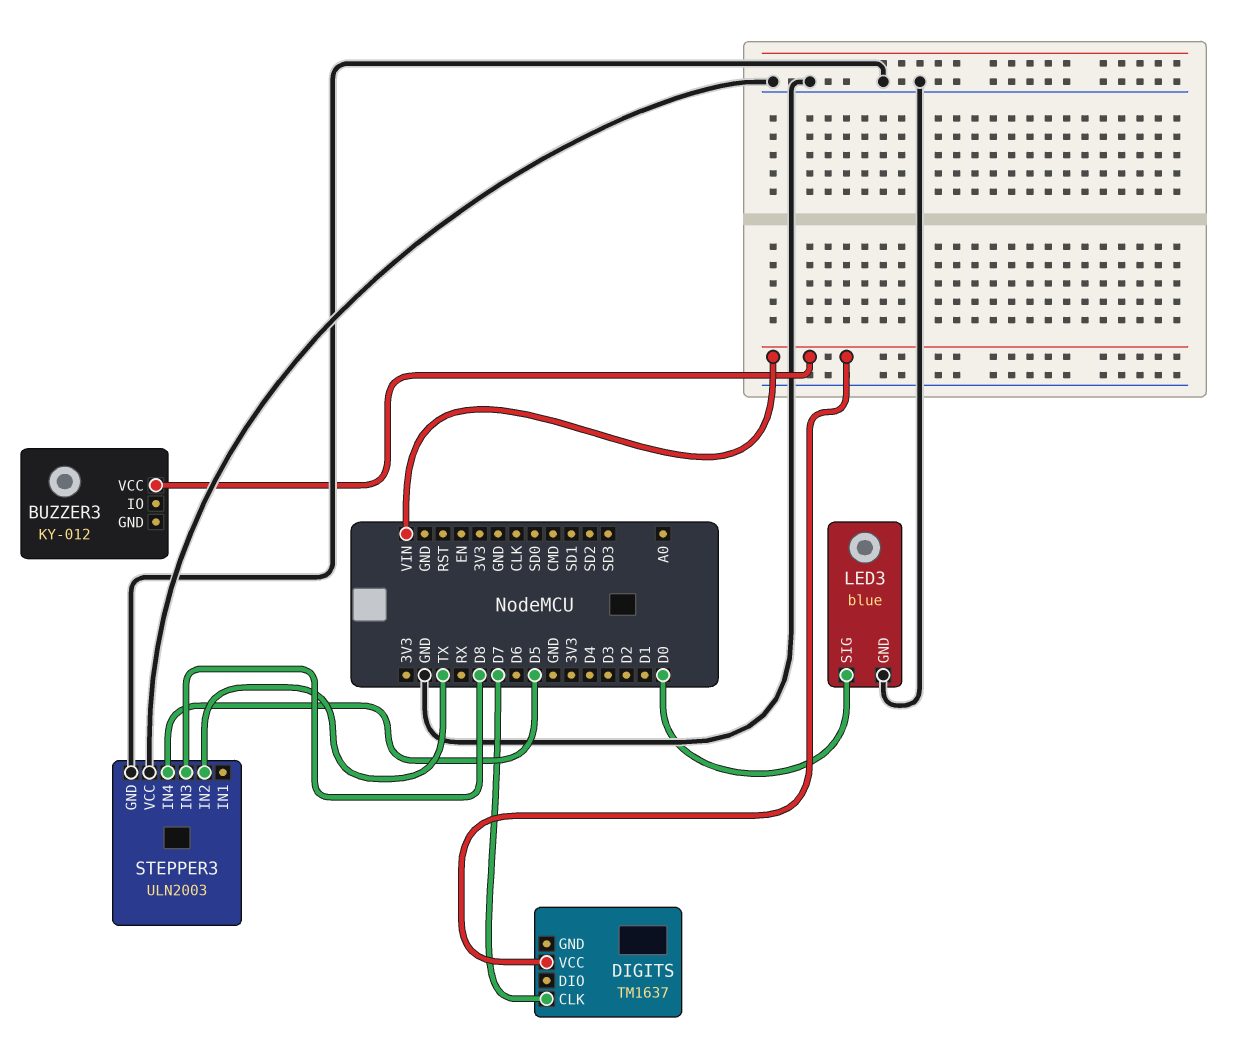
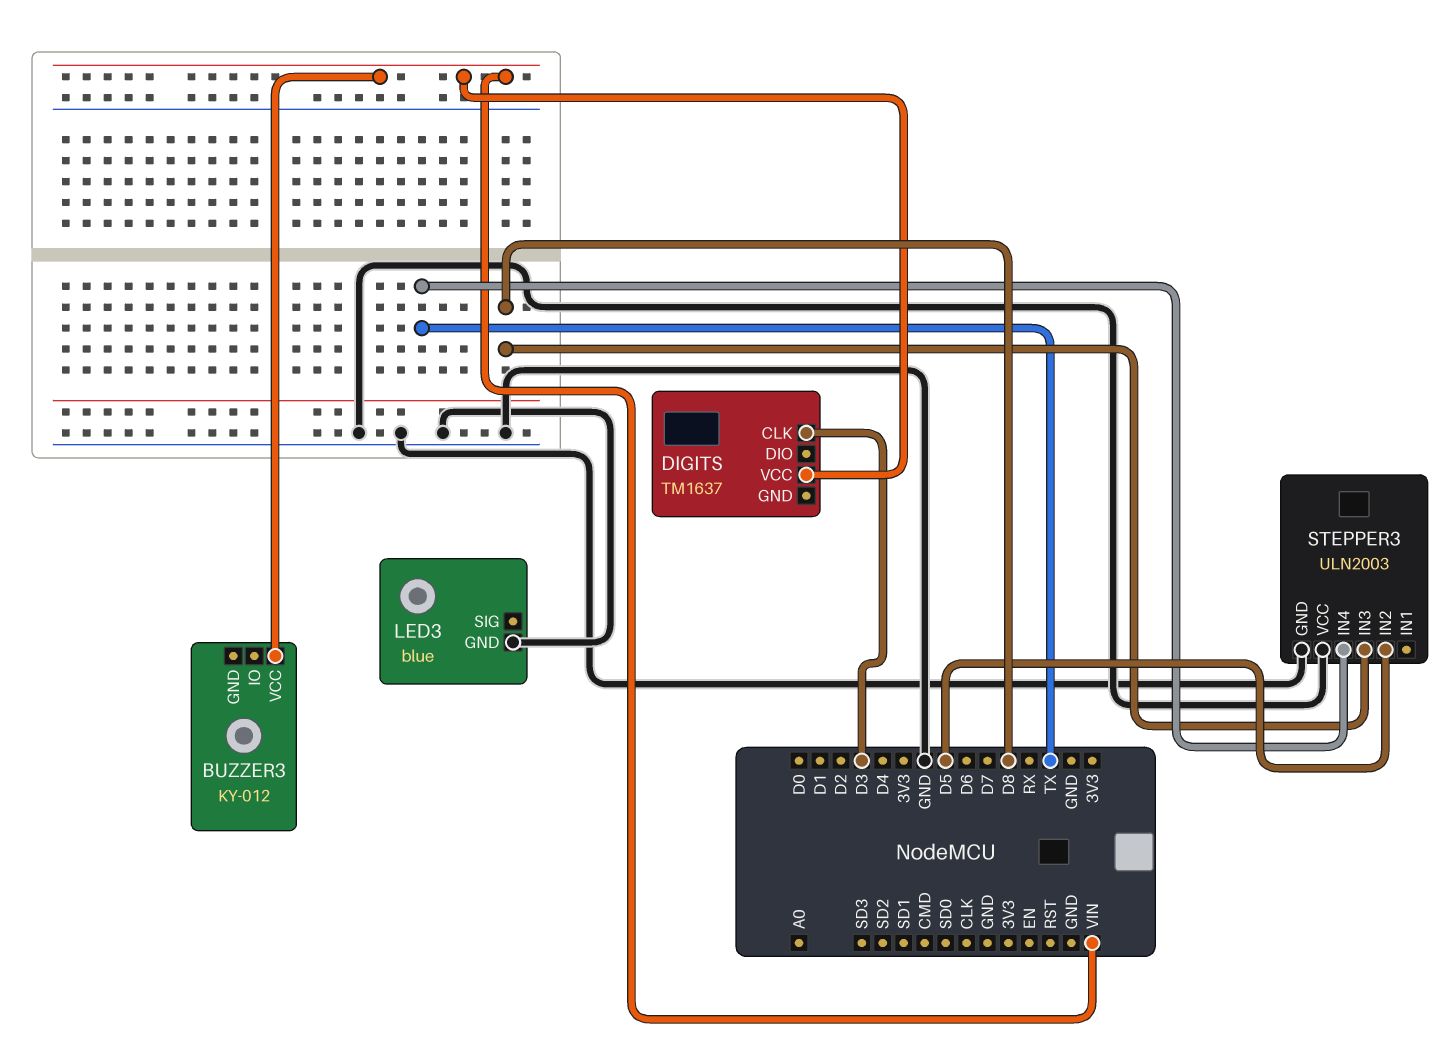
DIGITS pin CLK: D7 -> D3
LED3 pin SIG: D0 -> none
STEPPER3 pin IN2: TX -> D5
STEPPER3 pin IN4: D5 -> TX

